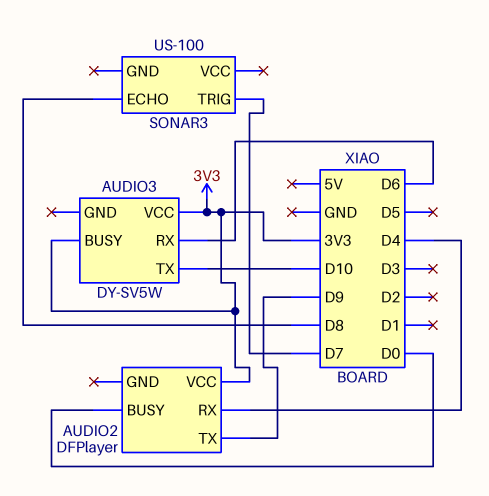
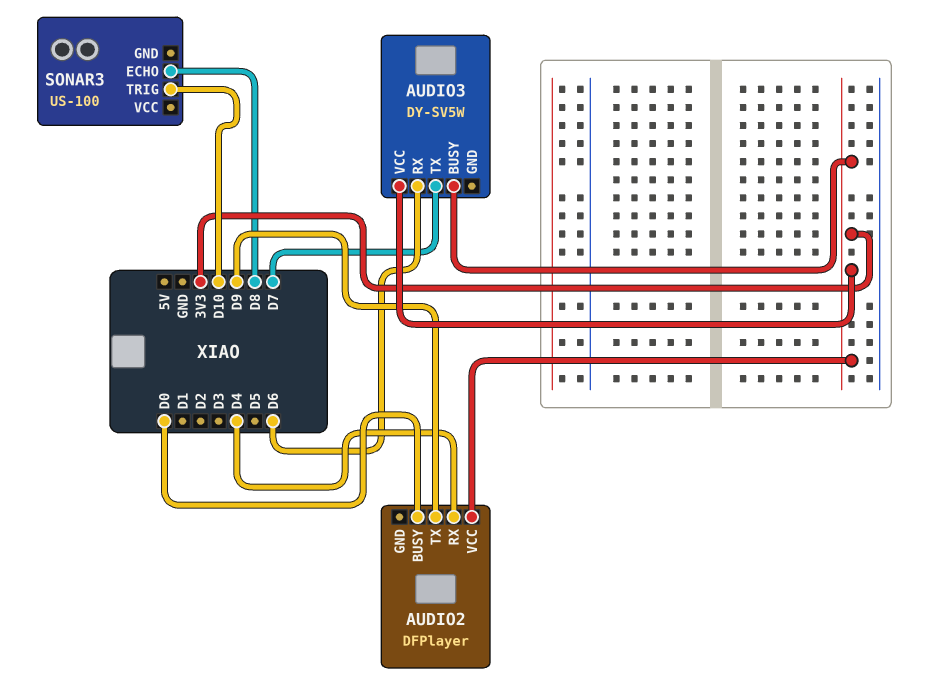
AUDIO3 pin TX: D10 -> D7
SONAR3 pin TRIG: D7 -> D10

